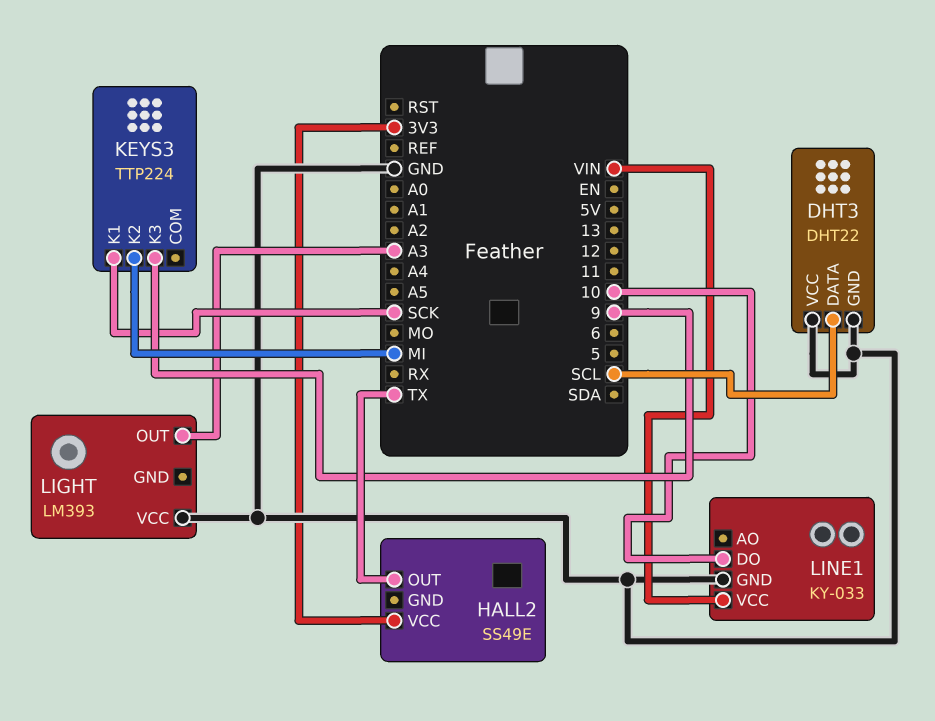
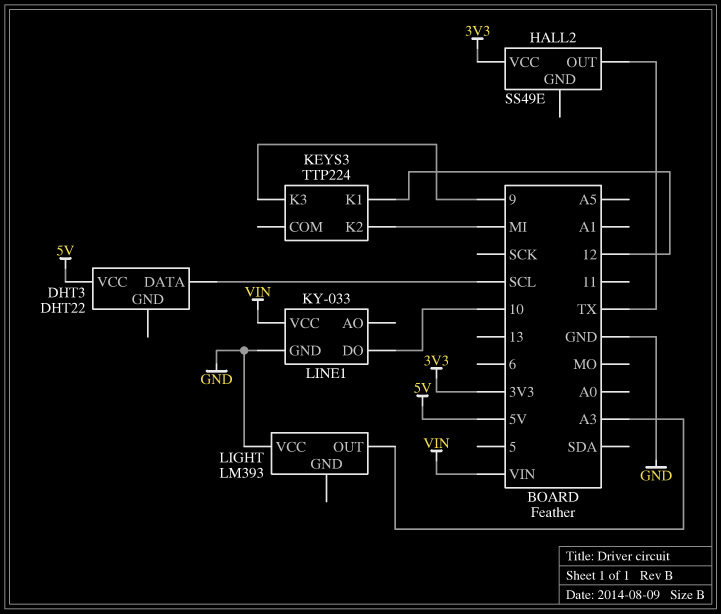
DHT3 pin GND: GND -> none
DHT3 pin VCC: GND -> 5V
KEYS3 pin K1: SCK -> 12

